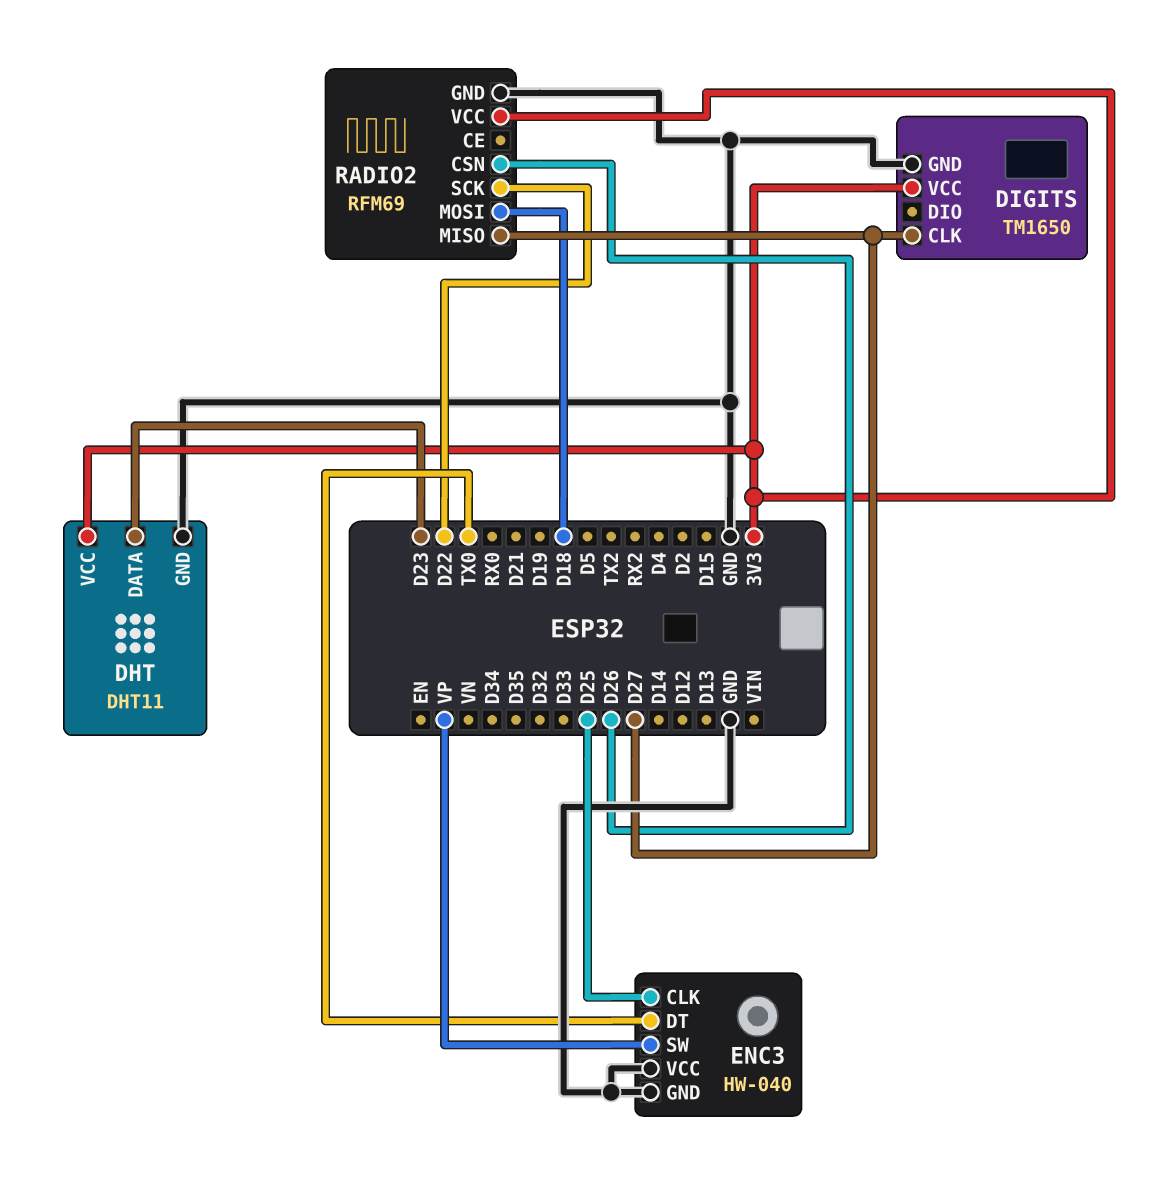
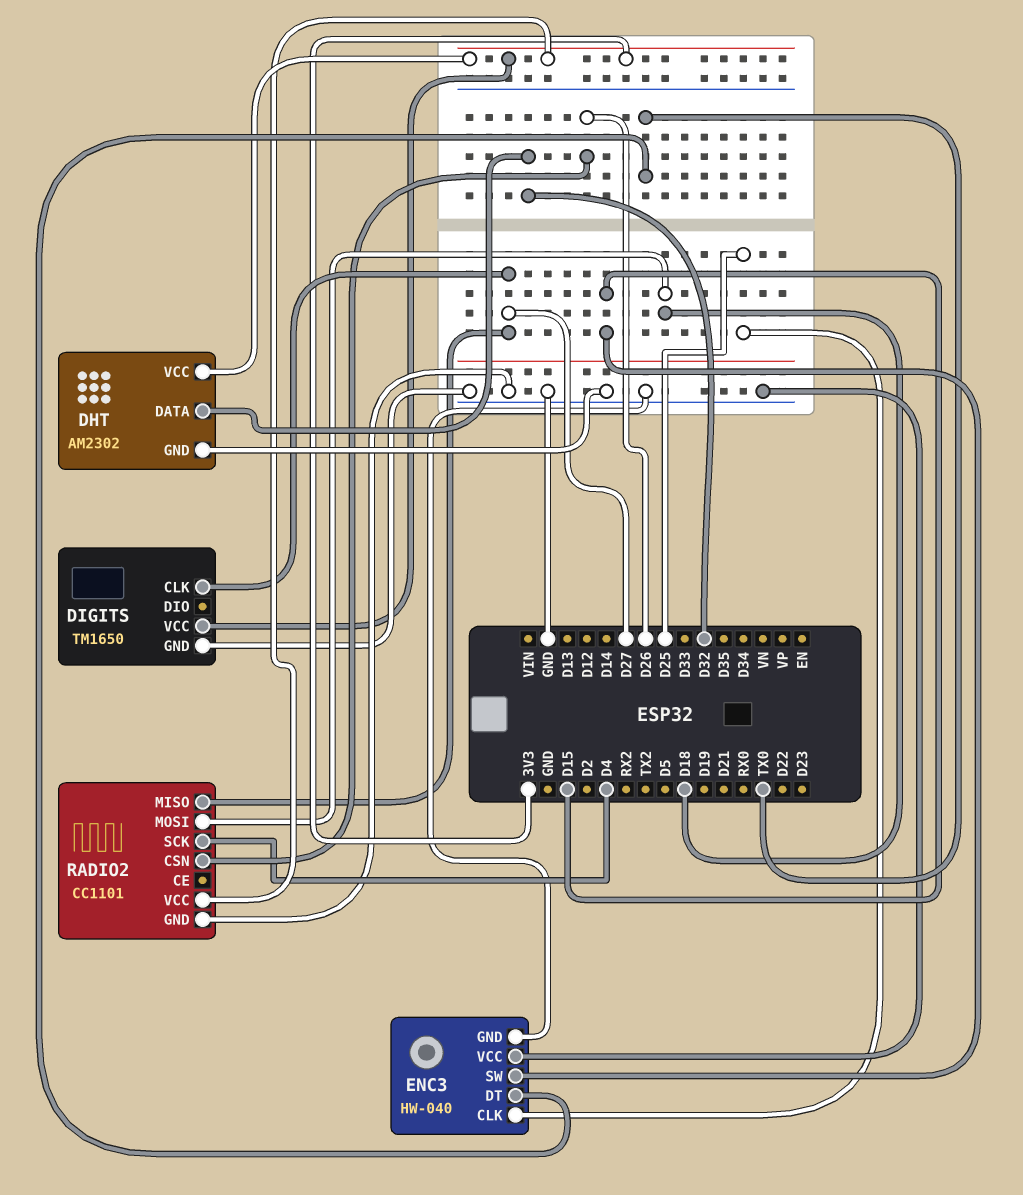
DHT: DHT11 -> AM2302
DHT pin DATA: D23 -> D32
ENC3 pin SW: VP -> D15
RADIO2: RFM69 -> CC1101
RADIO2 pin SCK: D22 -> D4

